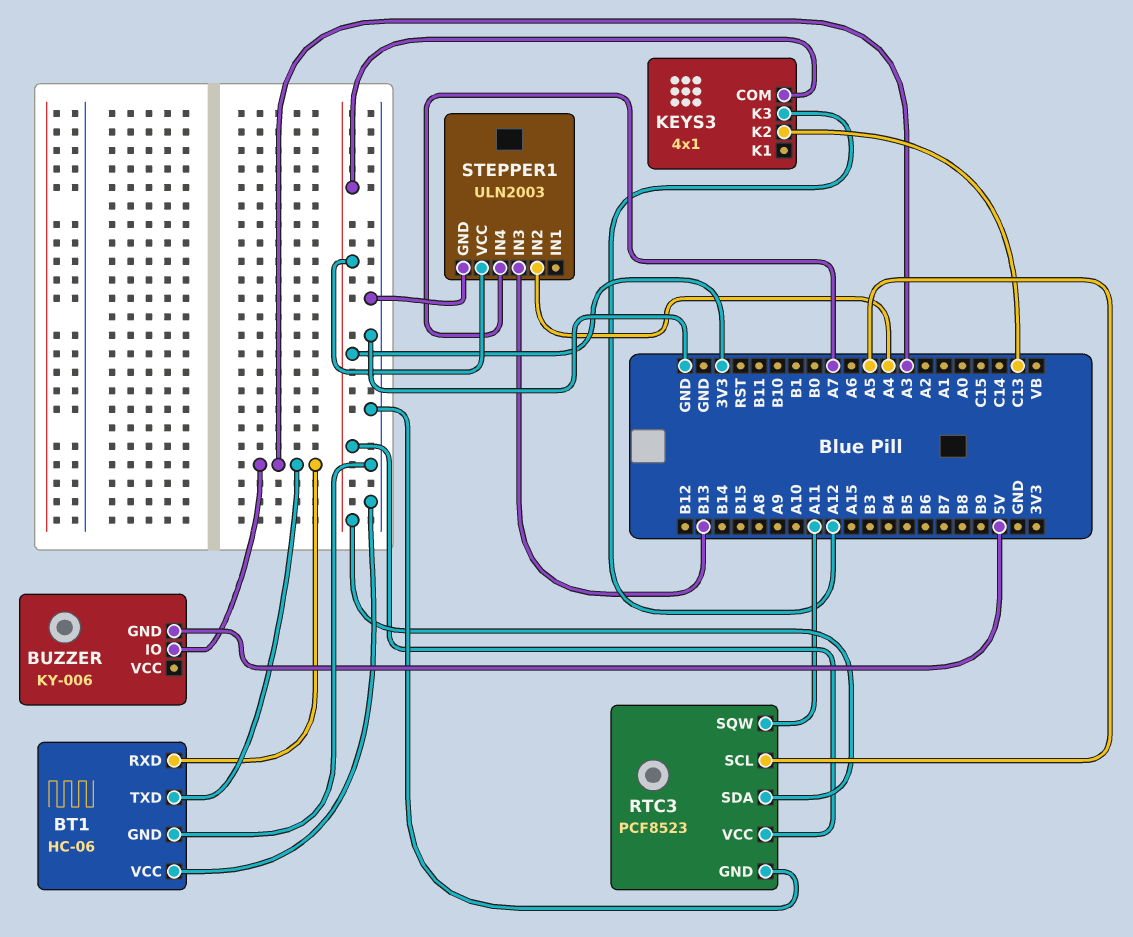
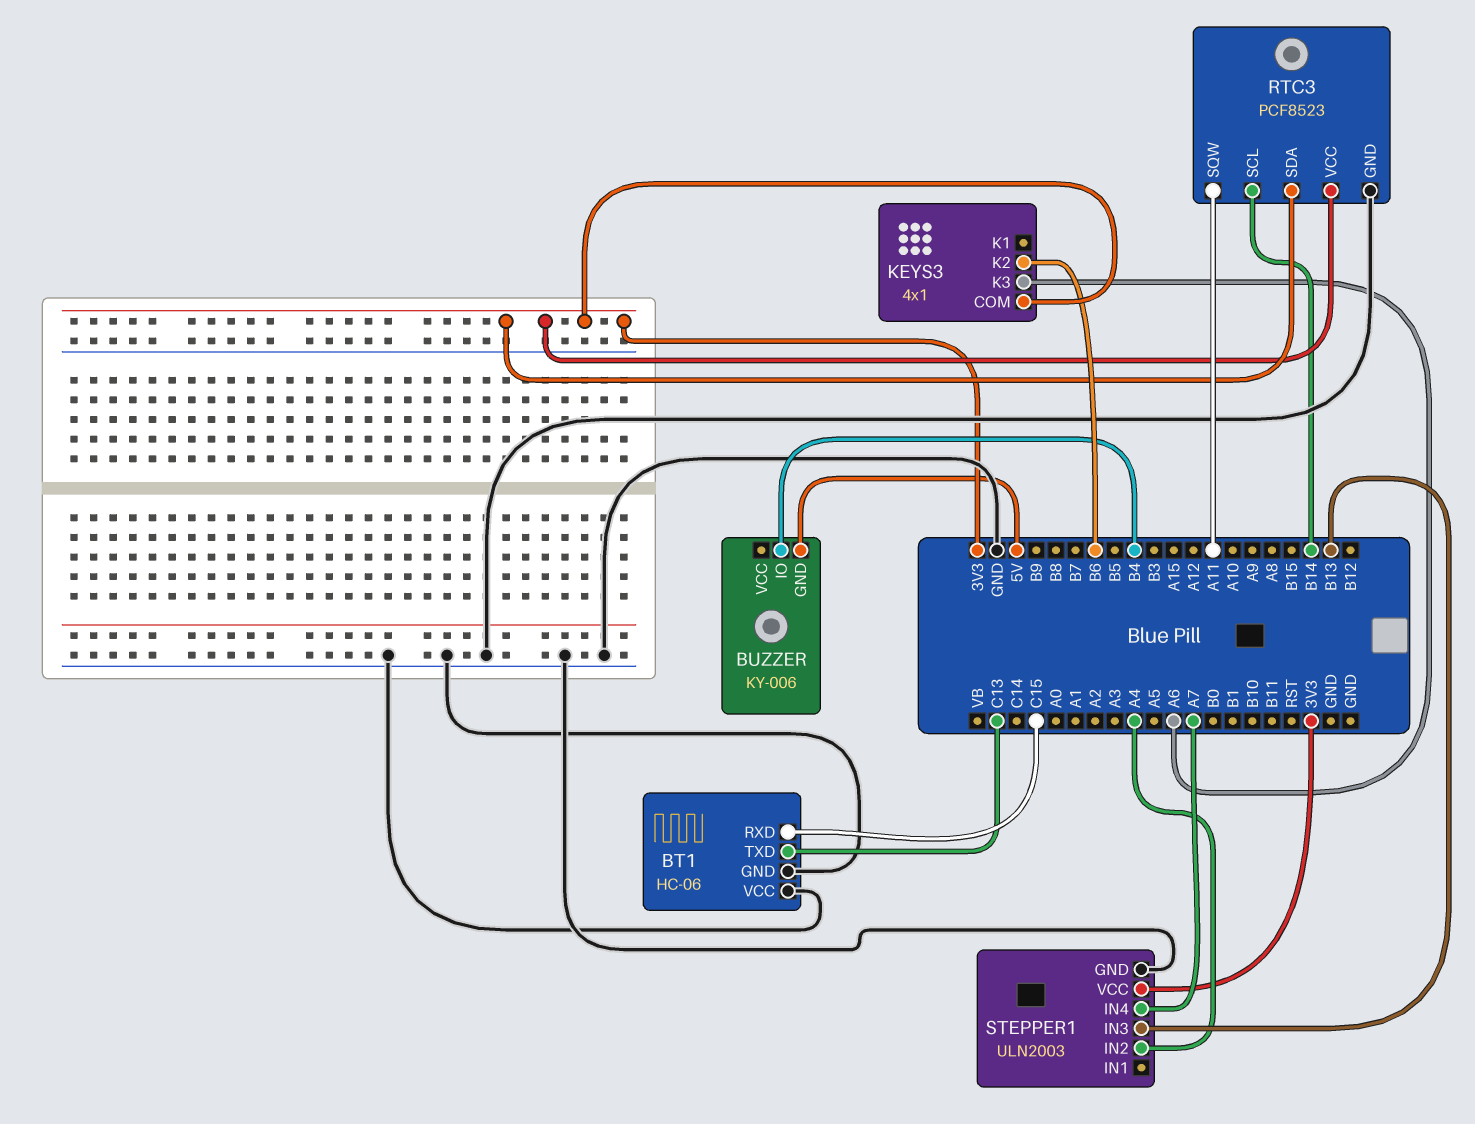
BT1 pin RXD: A3 -> C15
BT1 pin TXD: A3 -> C13
BUZZER pin IO: A3 -> B4
KEYS3 pin K2: C13 -> B6
KEYS3 pin K3: A12 -> A6
RTC3 pin SCL: A5 -> B14

